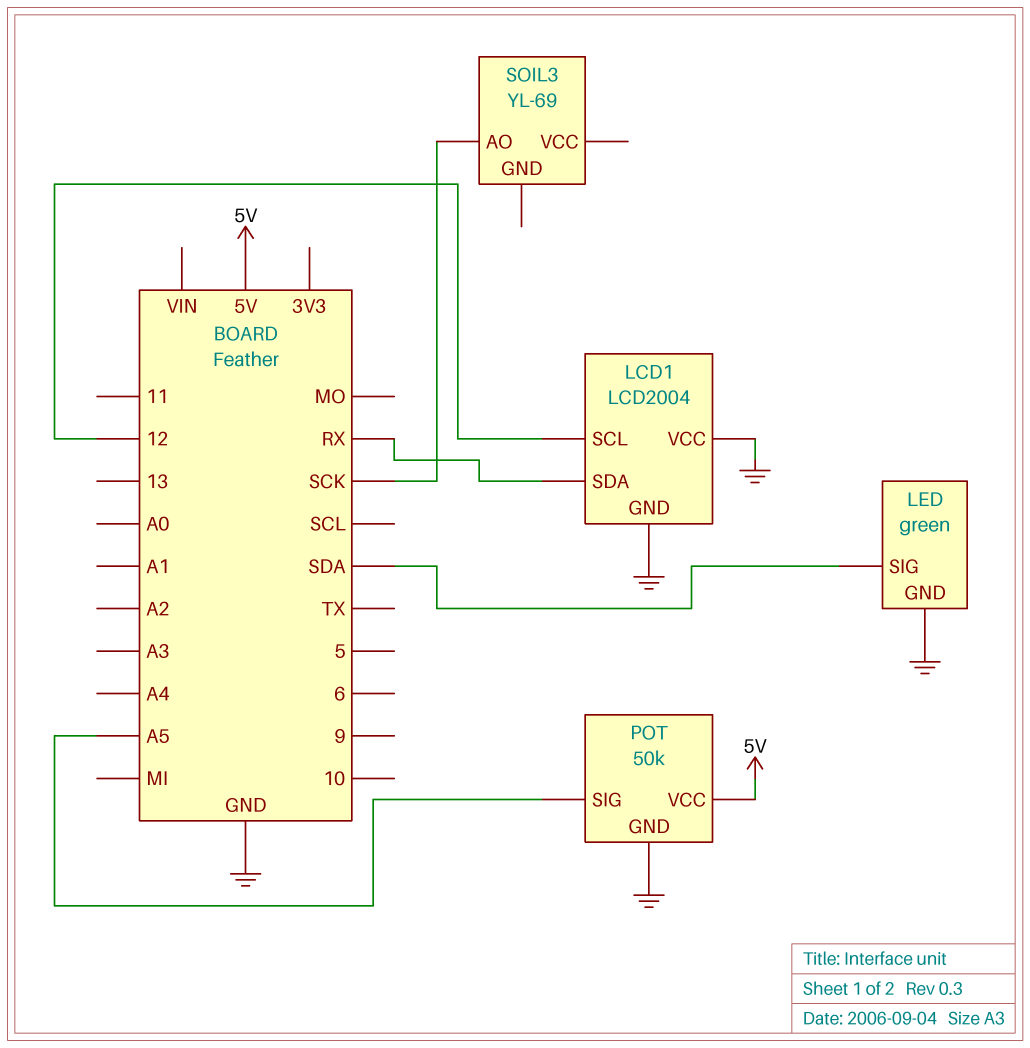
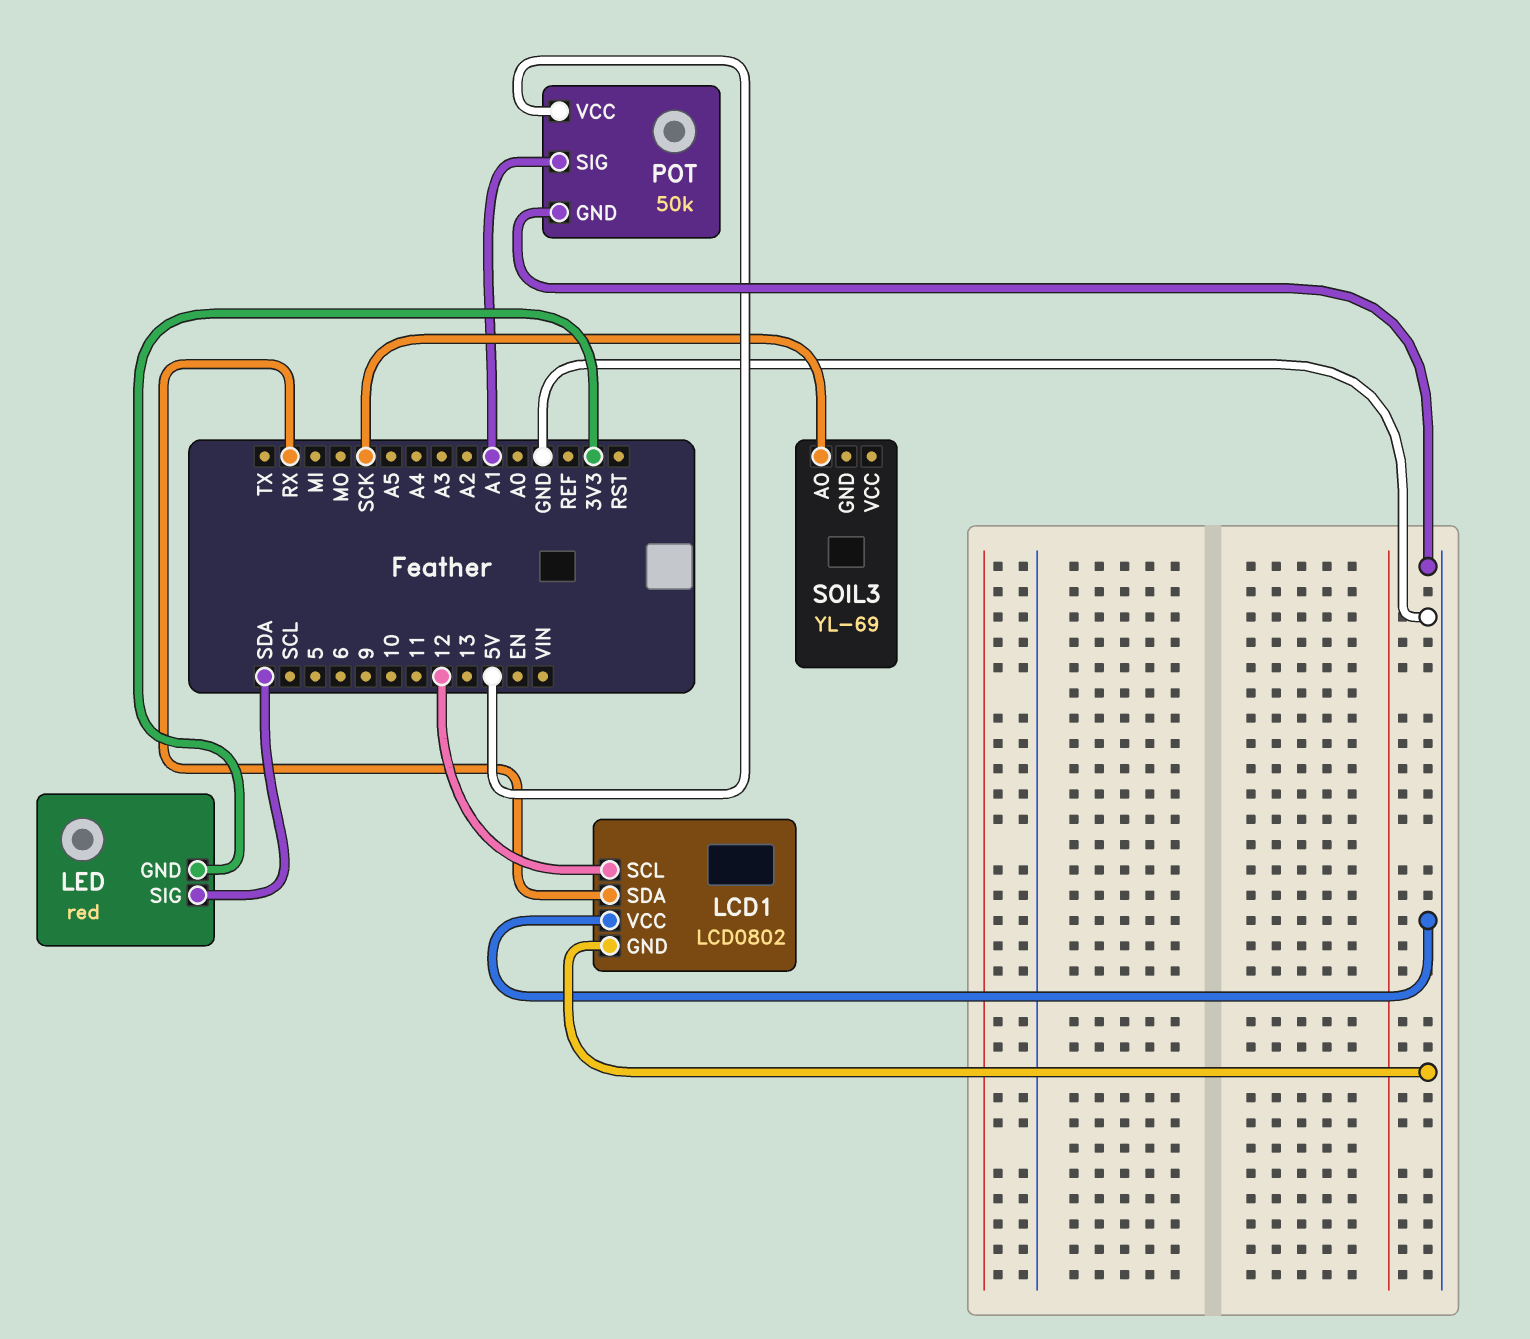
LCD1: LCD2004 -> LCD0802
LED: green -> red
LED pin GND: GND -> 3V3
POT pin SIG: A5 -> A1

